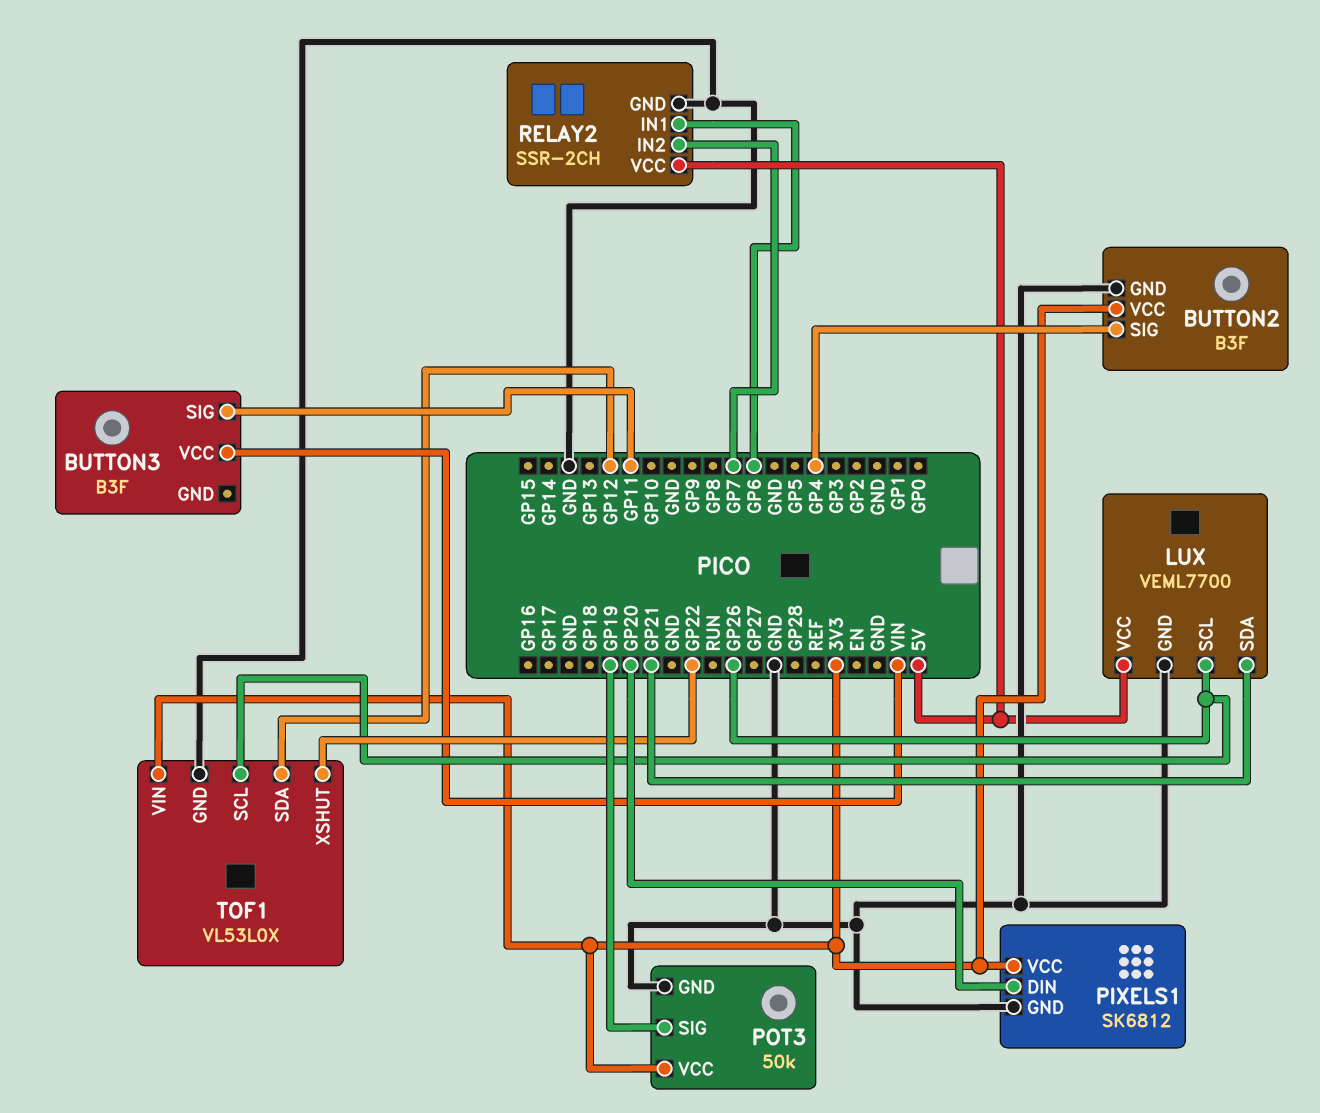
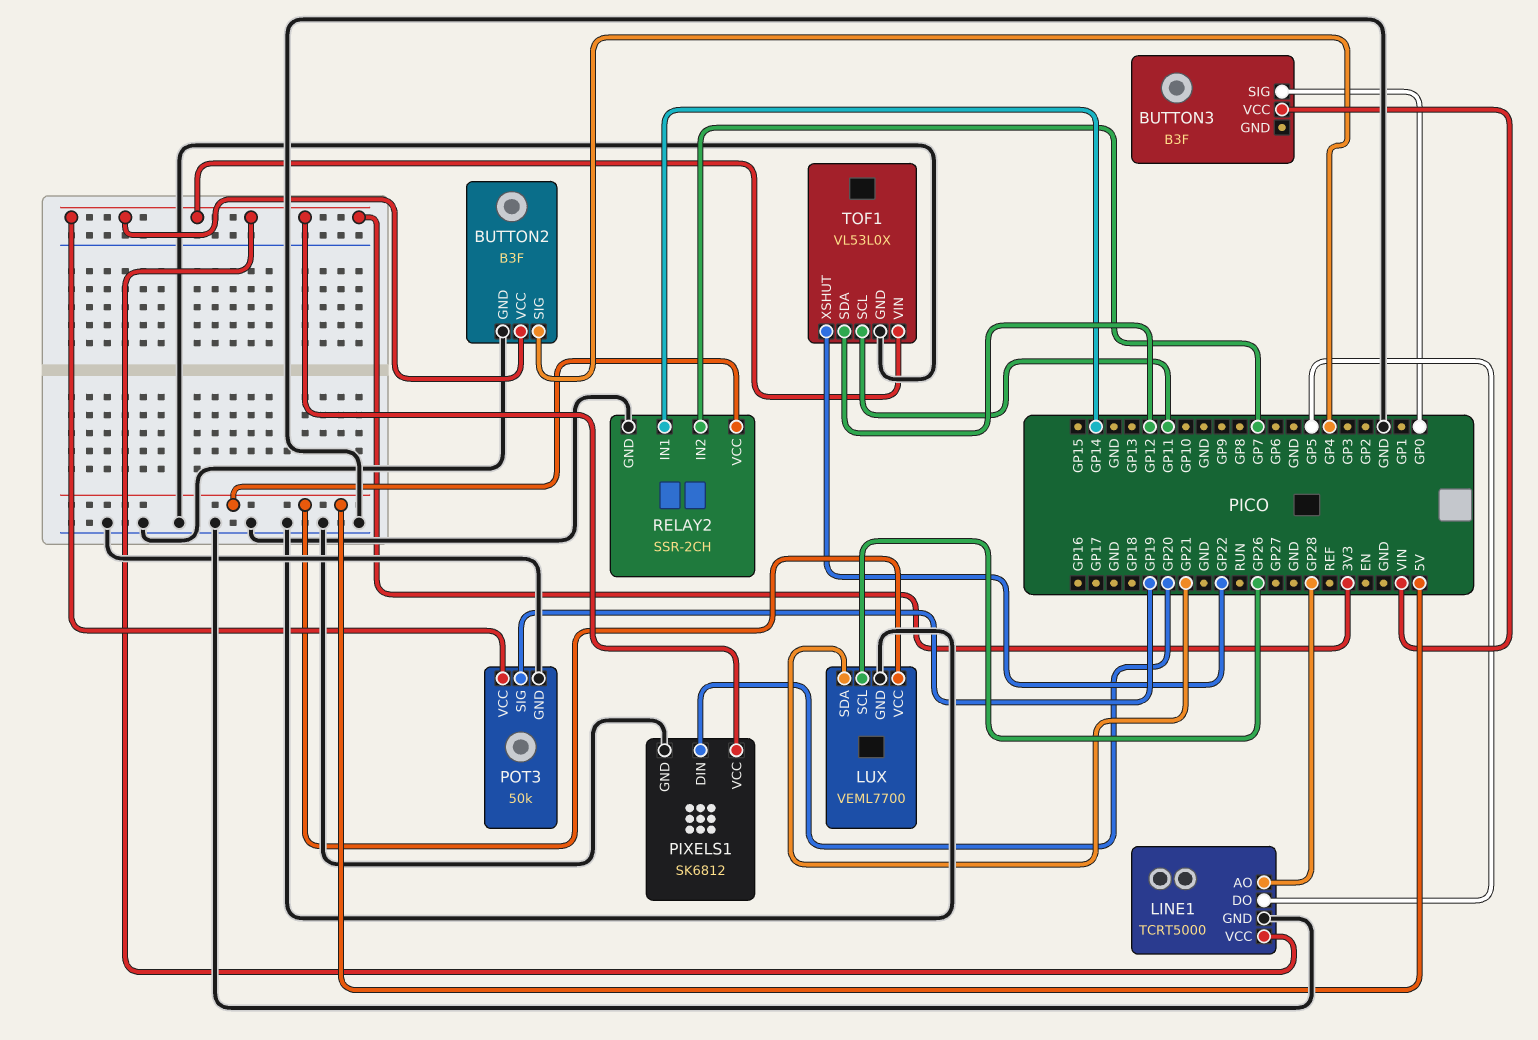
BUTTON3 pin SIG: GP11 -> GP0
LINE1: none -> TCRT5000
LINE1 pin AO: none -> GP28
LINE1 pin DO: none -> GP5
LINE1 pin GND: none -> GND
LINE1 pin VCC: none -> 3V3
RELAY2 pin IN1: GP6 -> GP14
TOF1 pin SCL: GP26 -> GP11

